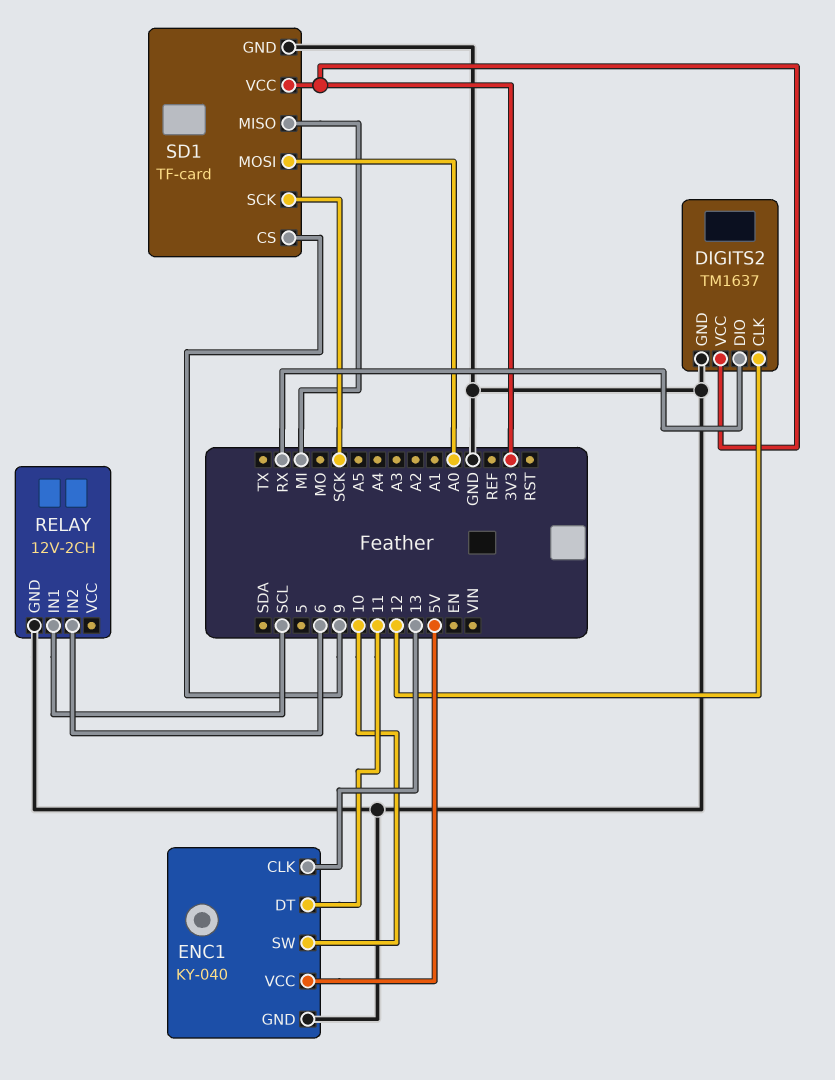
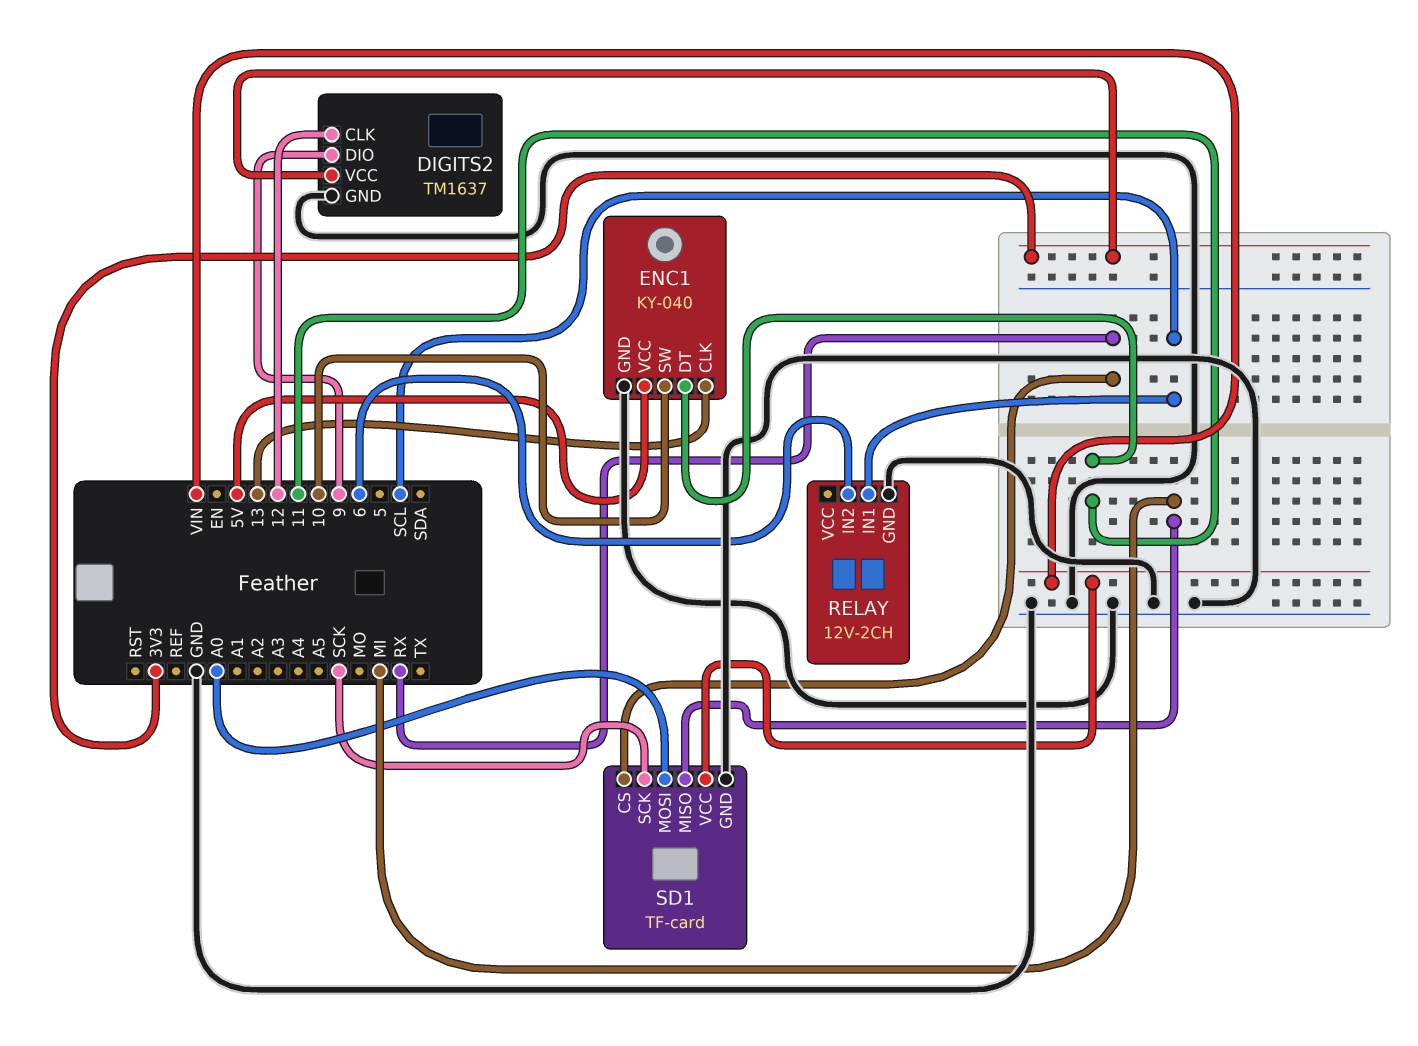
DIGITS2 pin DIO: RX -> 9
SD1 pin CS: 9 -> RX
SD1 pin VCC: 3V3 -> VIN

